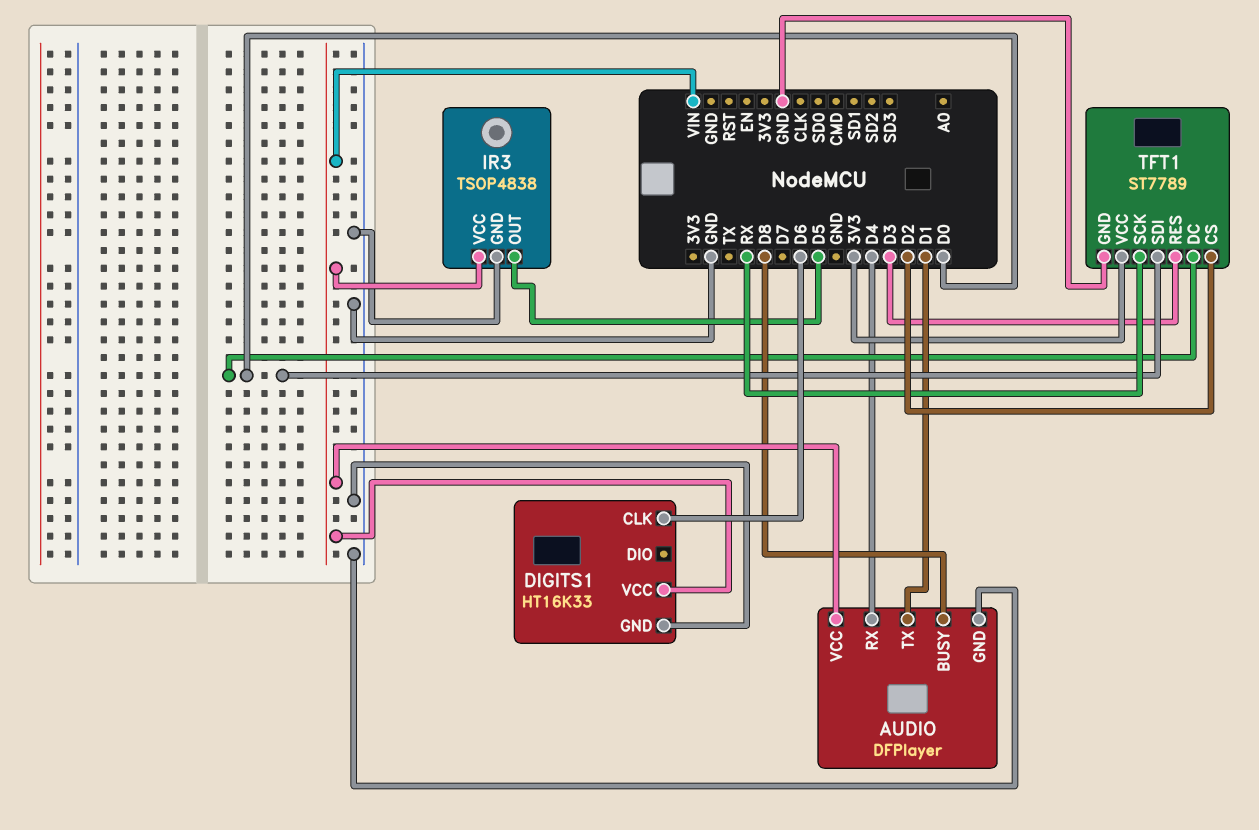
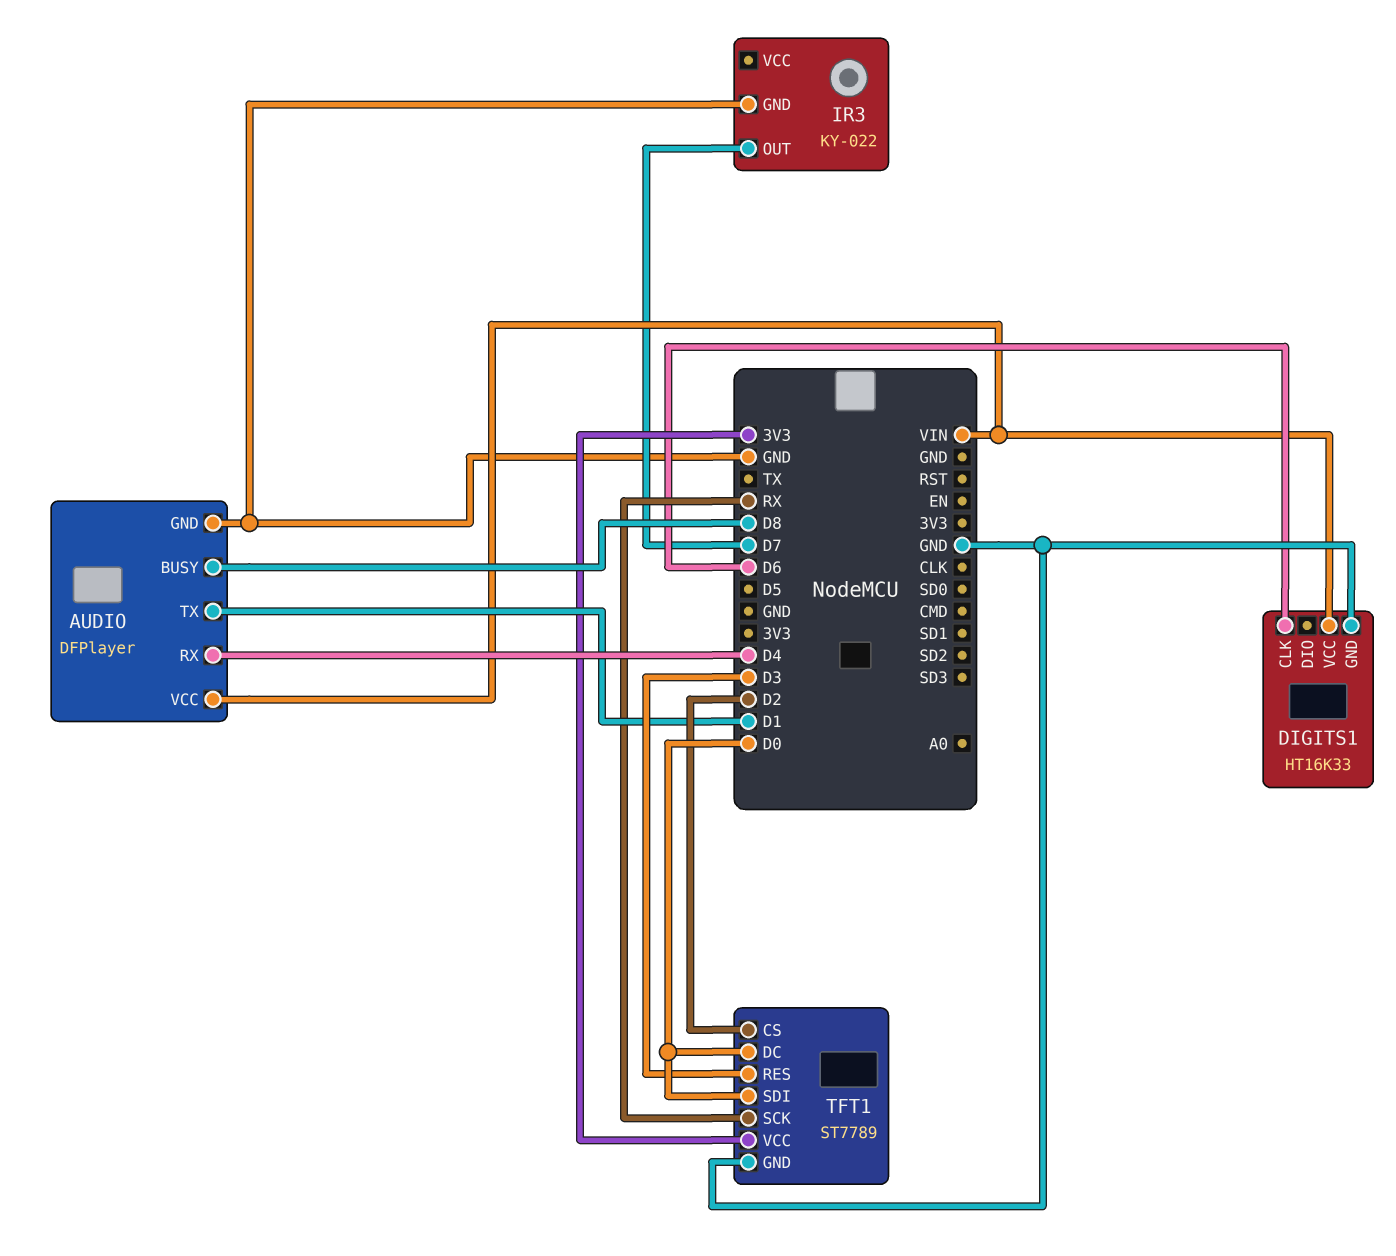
IR3: TSOP4838 -> KY-022
IR3 pin OUT: D5 -> D7
IR3 pin VCC: VIN -> none

